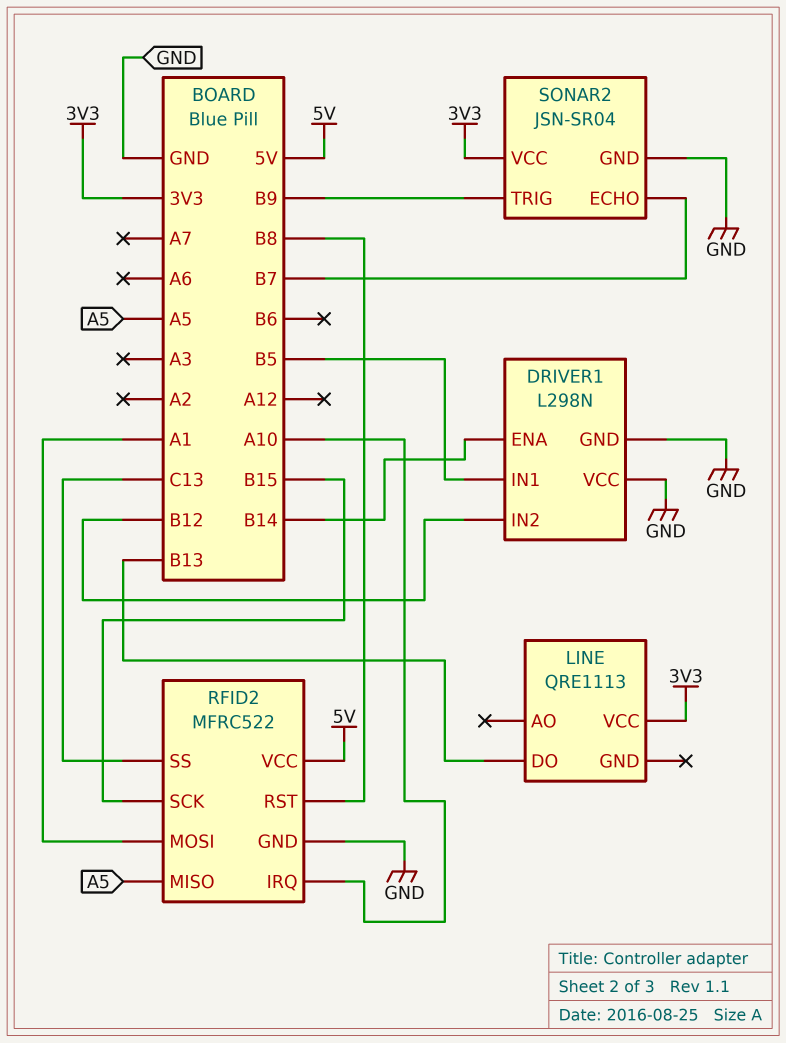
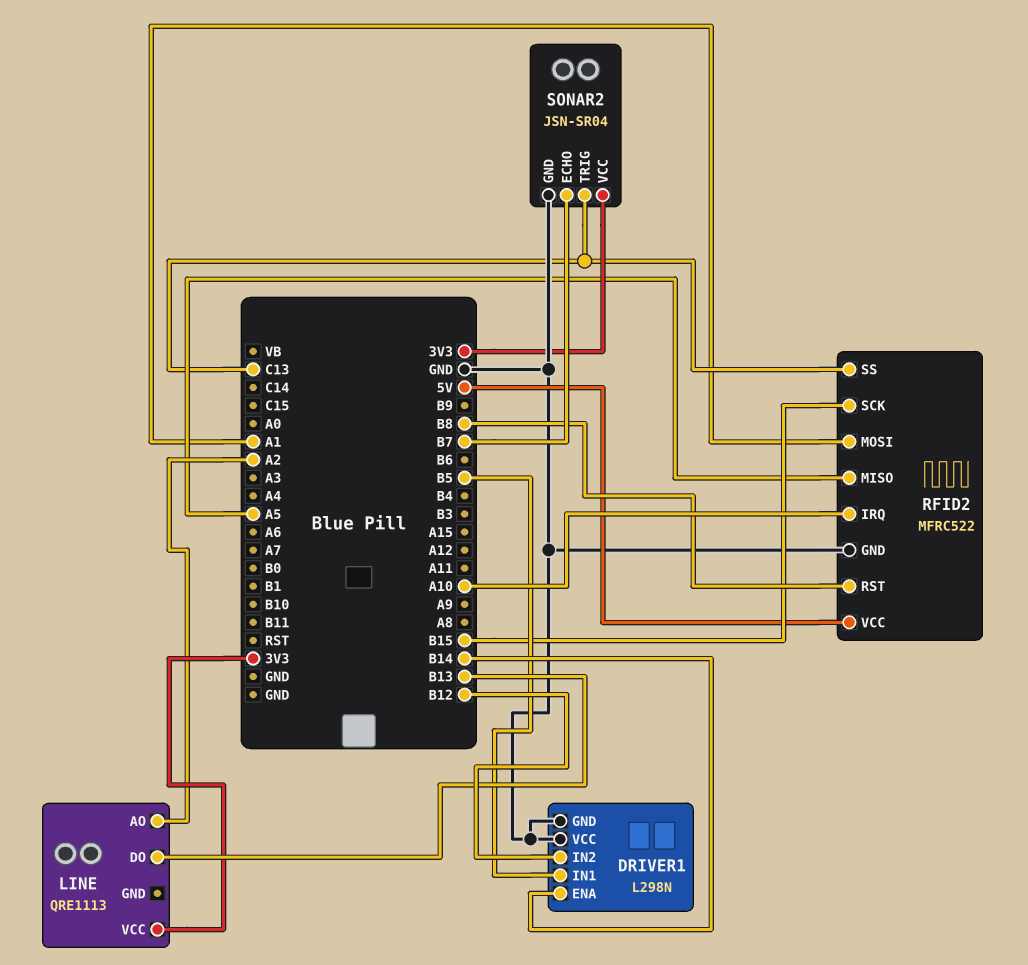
LINE pin AO: none -> A2
SONAR2 pin TRIG: B9 -> C13

